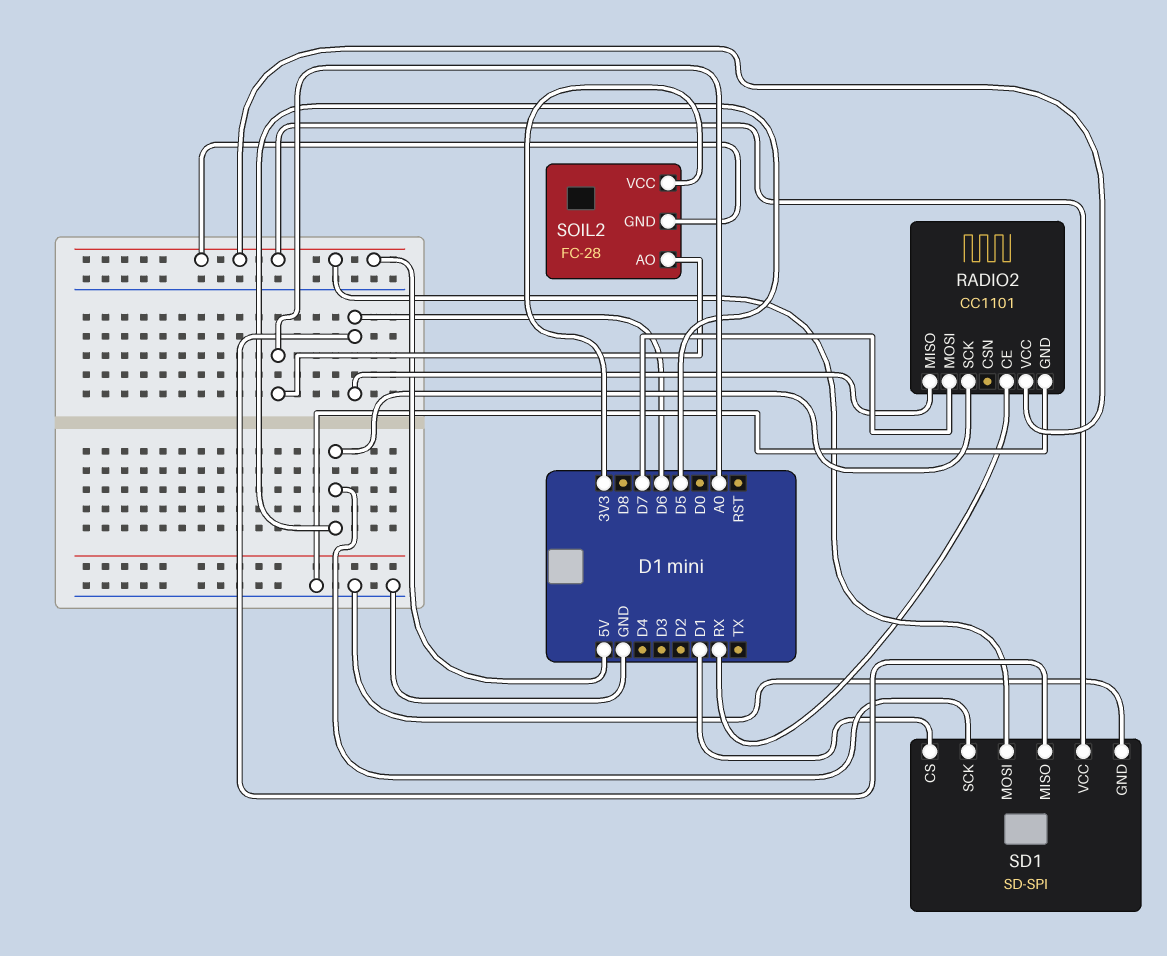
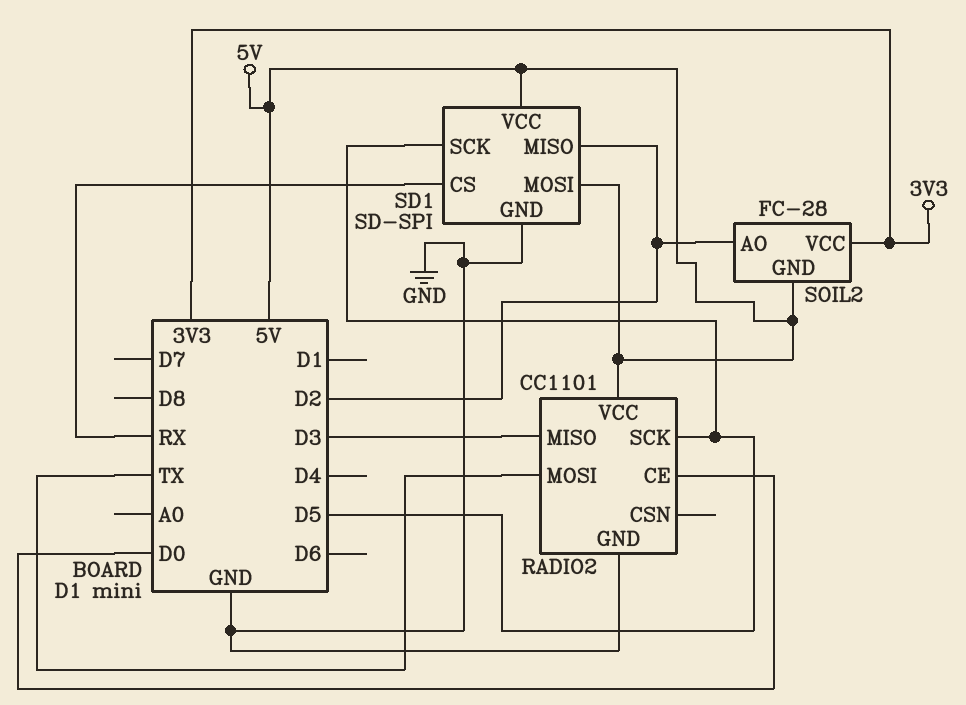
RADIO2 pin CE: RX -> D0
RADIO2 pin MISO: D6 -> D3
RADIO2 pin MOSI: D7 -> TX
SD1 pin CS: D1 -> RX
SD1 pin MISO: D6 -> D2
SOIL2 pin AO: A0 -> D2

